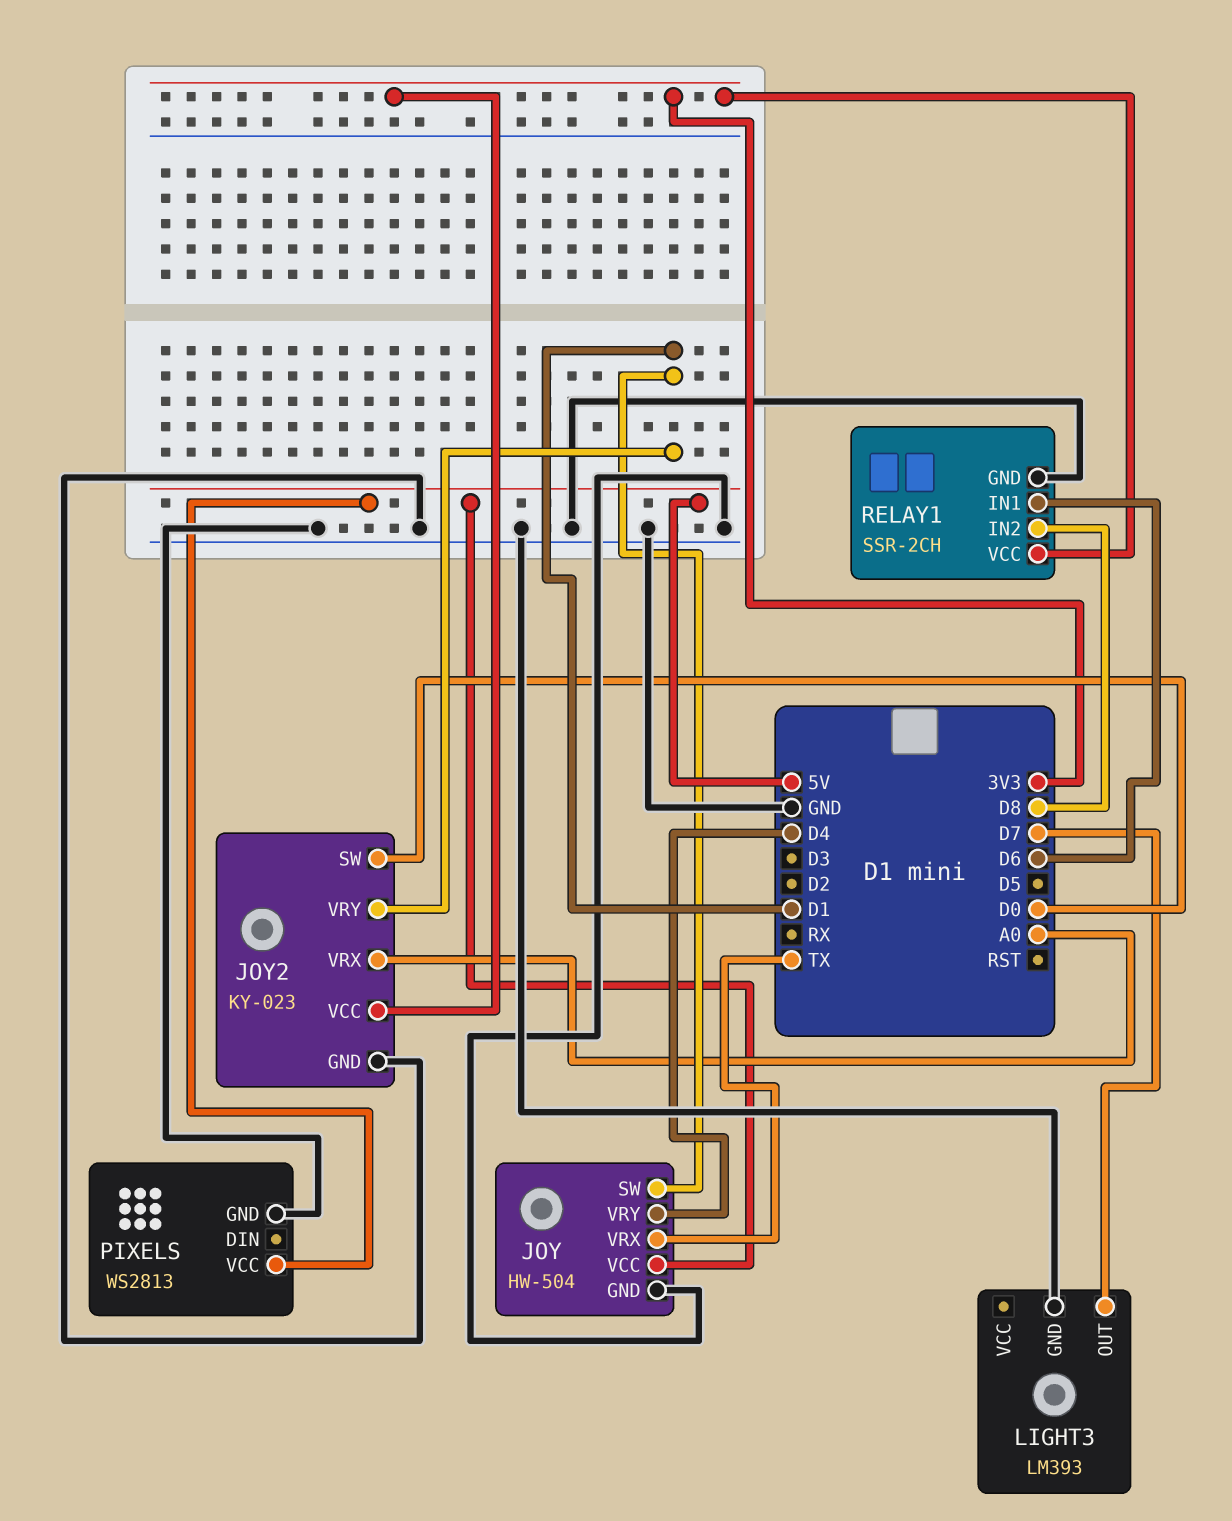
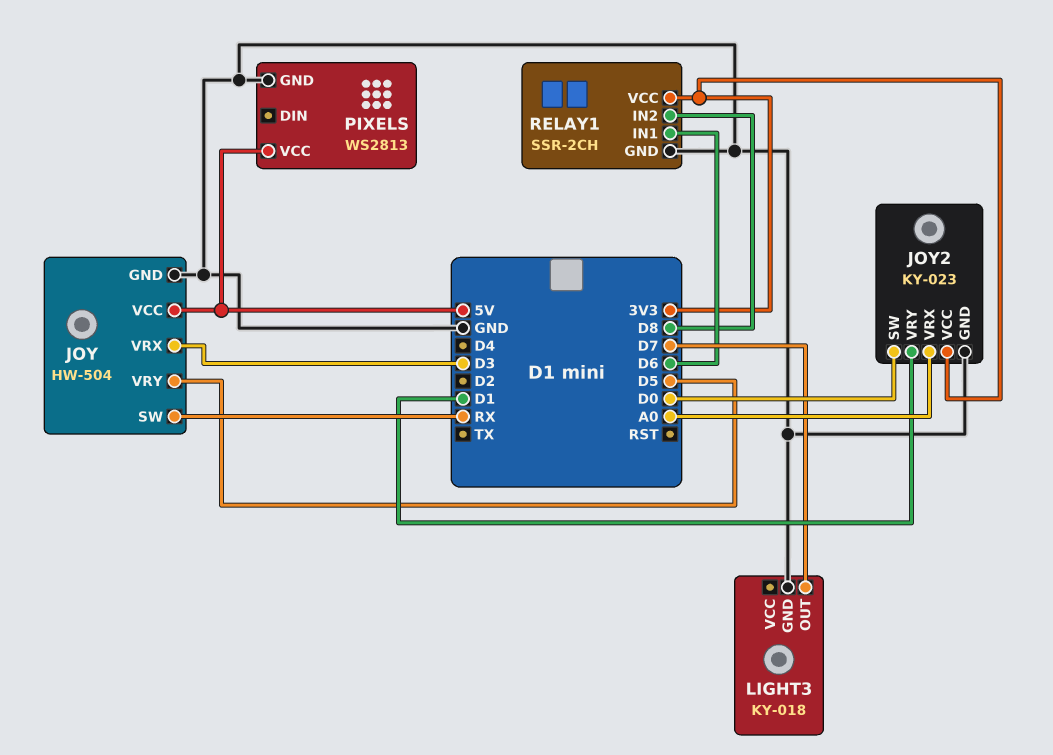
JOY pin SW: D1 -> RX
JOY pin VRX: TX -> D3
JOY pin VRY: D4 -> D5
LIGHT3: LM393 -> KY-018

